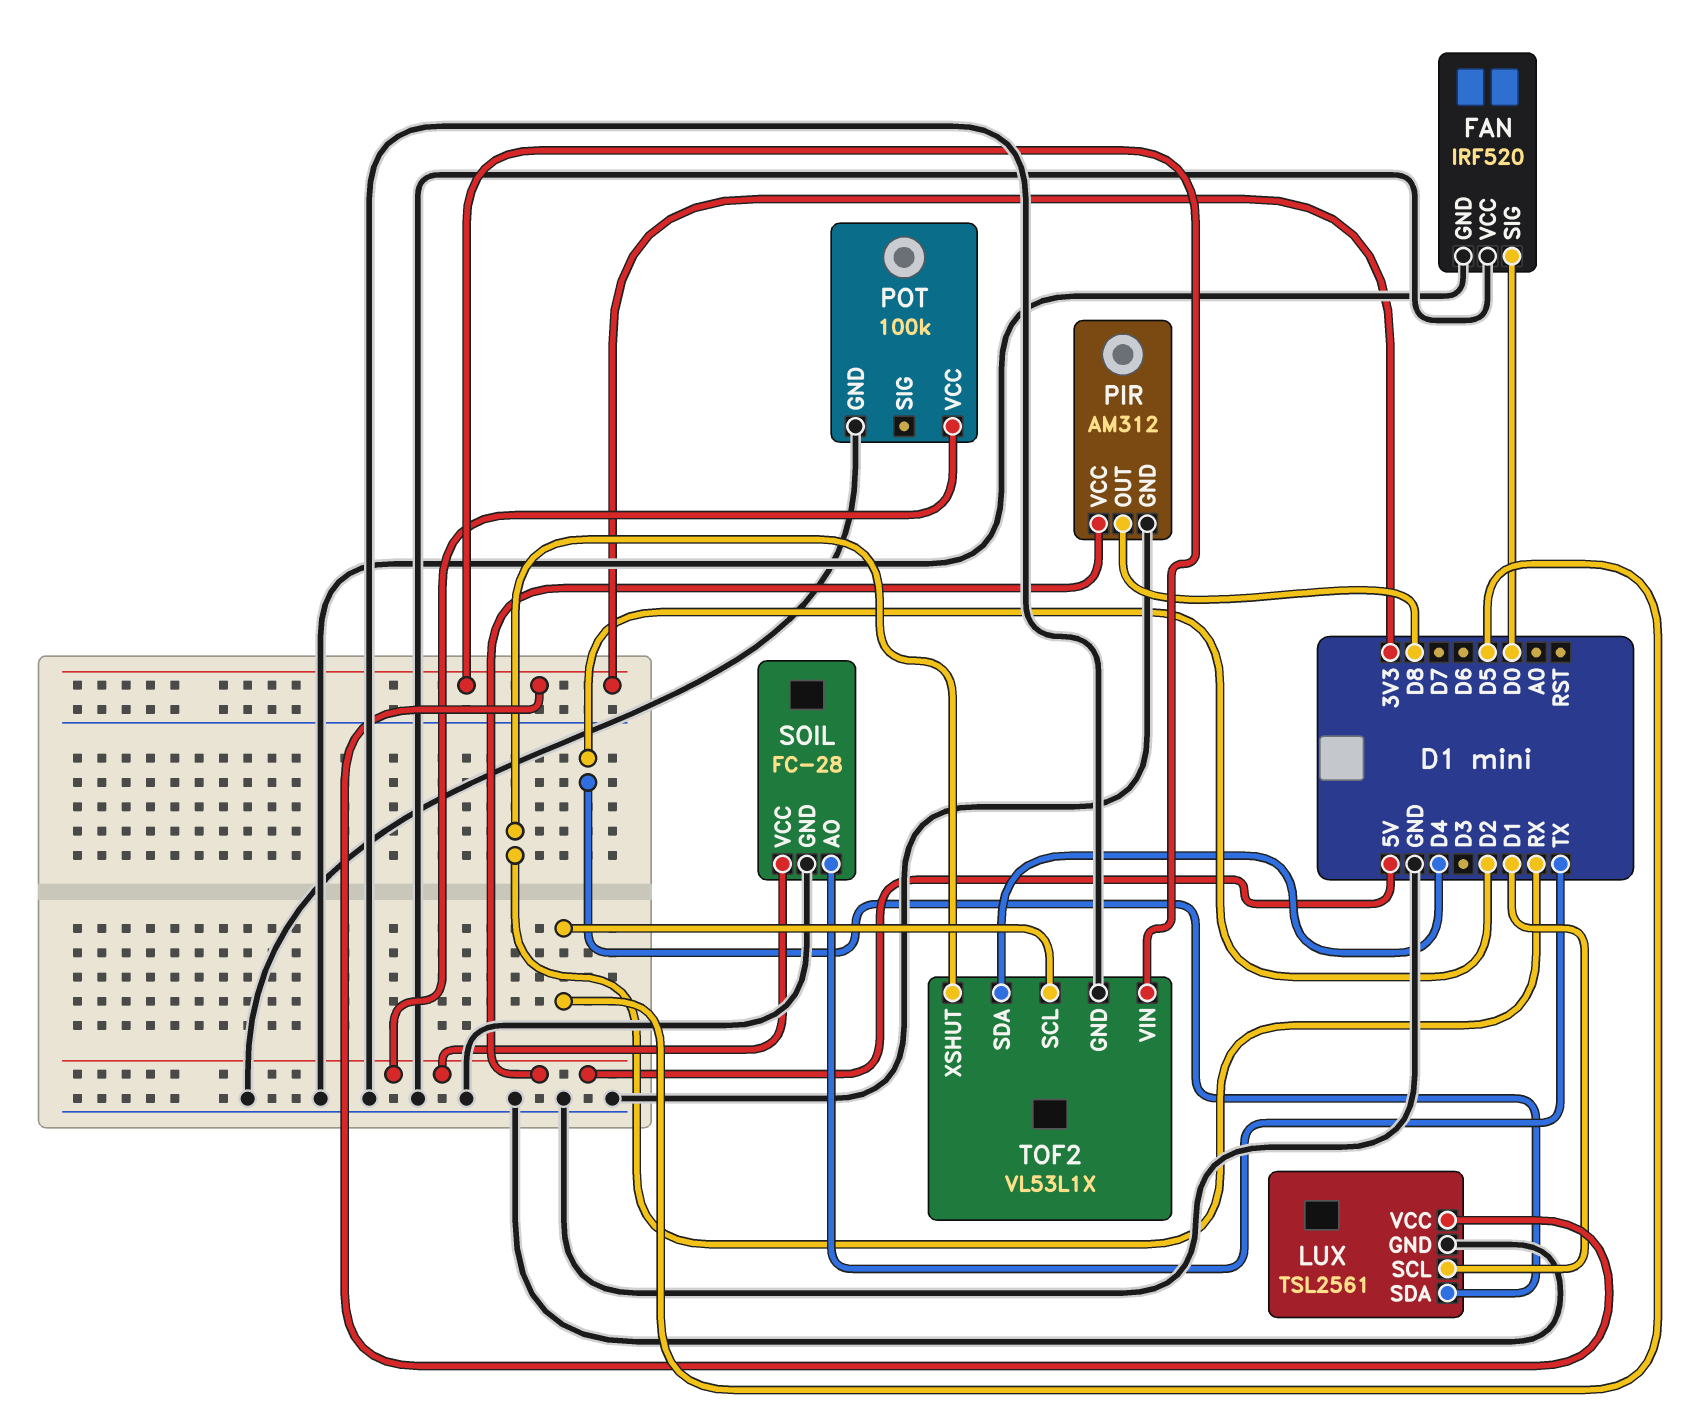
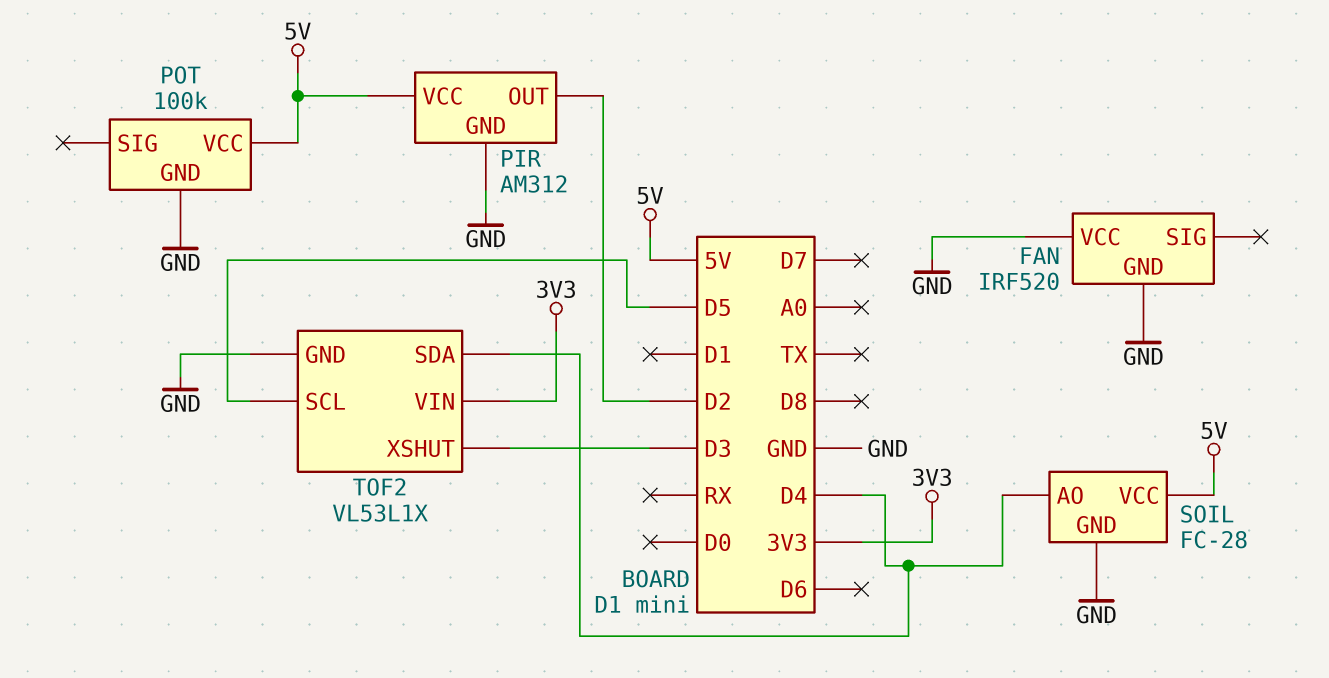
FAN pin SIG: D0 -> none
LUX: TSL2561 -> none
LUX pin GND: GND -> none
LUX pin SCL: D1 -> none
LUX pin SDA: D2 -> none
LUX pin VCC: 3V3 -> none
PIR pin OUT: D8 -> D2
SOIL pin AO: TX -> D4
TOF2 pin XSHUT: RX -> D3

